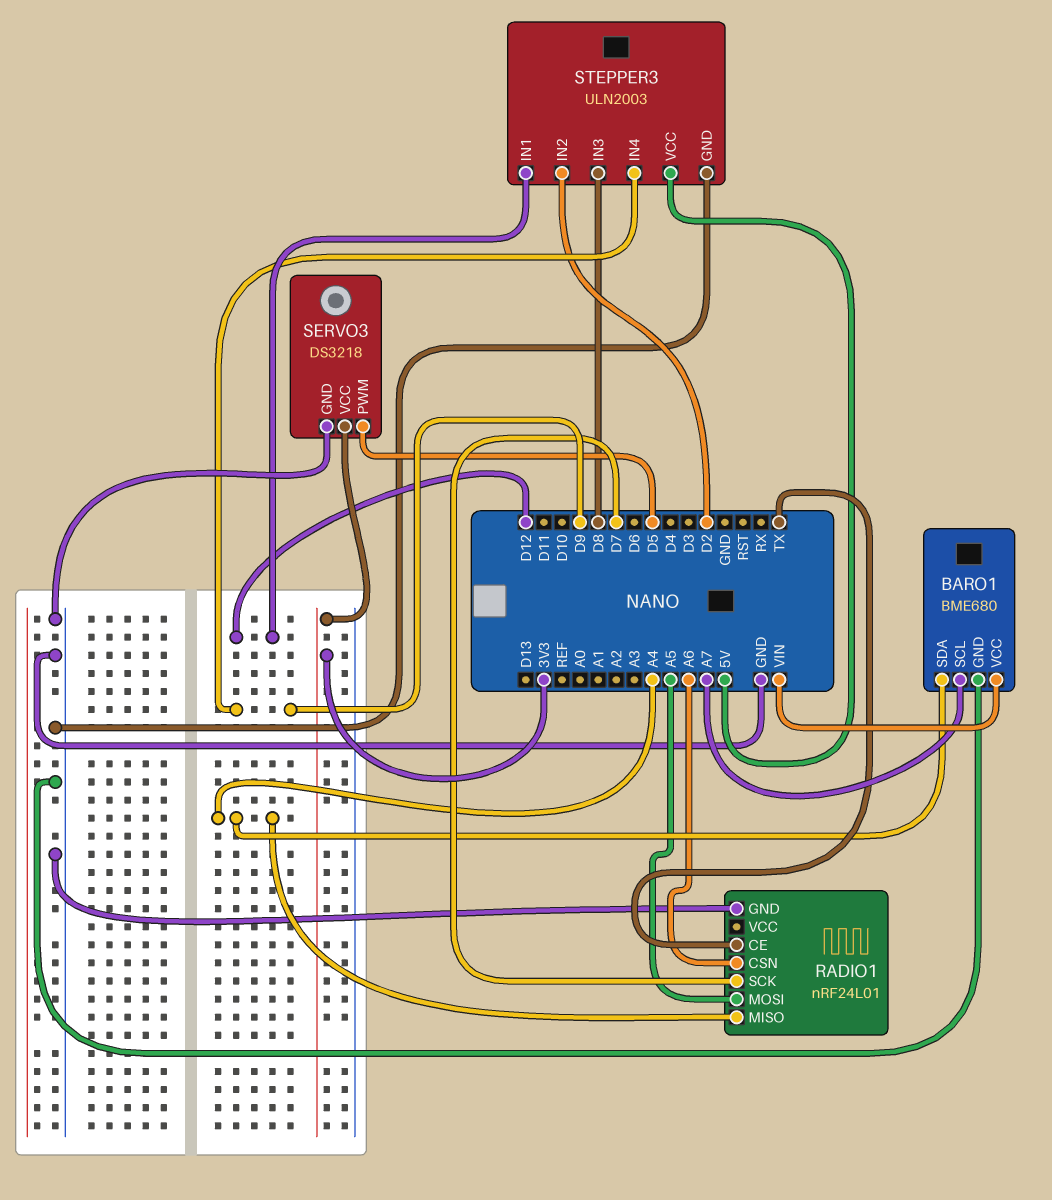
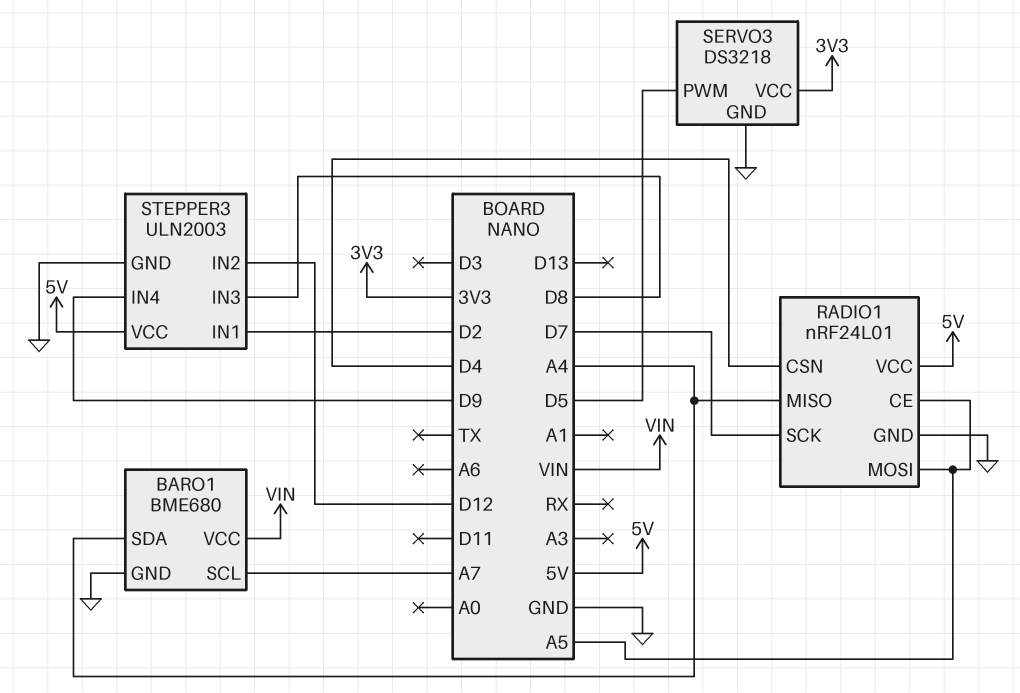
RADIO1 pin CE: TX -> A5
RADIO1 pin CSN: A6 -> D4
RADIO1 pin VCC: none -> 5V
STEPPER3 pin IN1: D12 -> D2
STEPPER3 pin IN2: D2 -> D12

